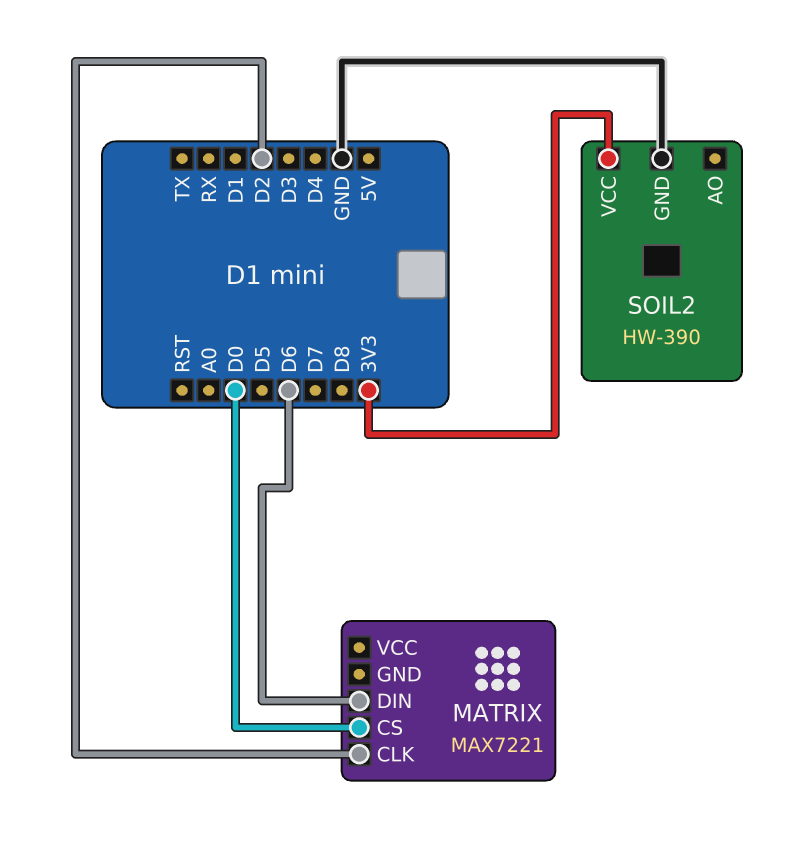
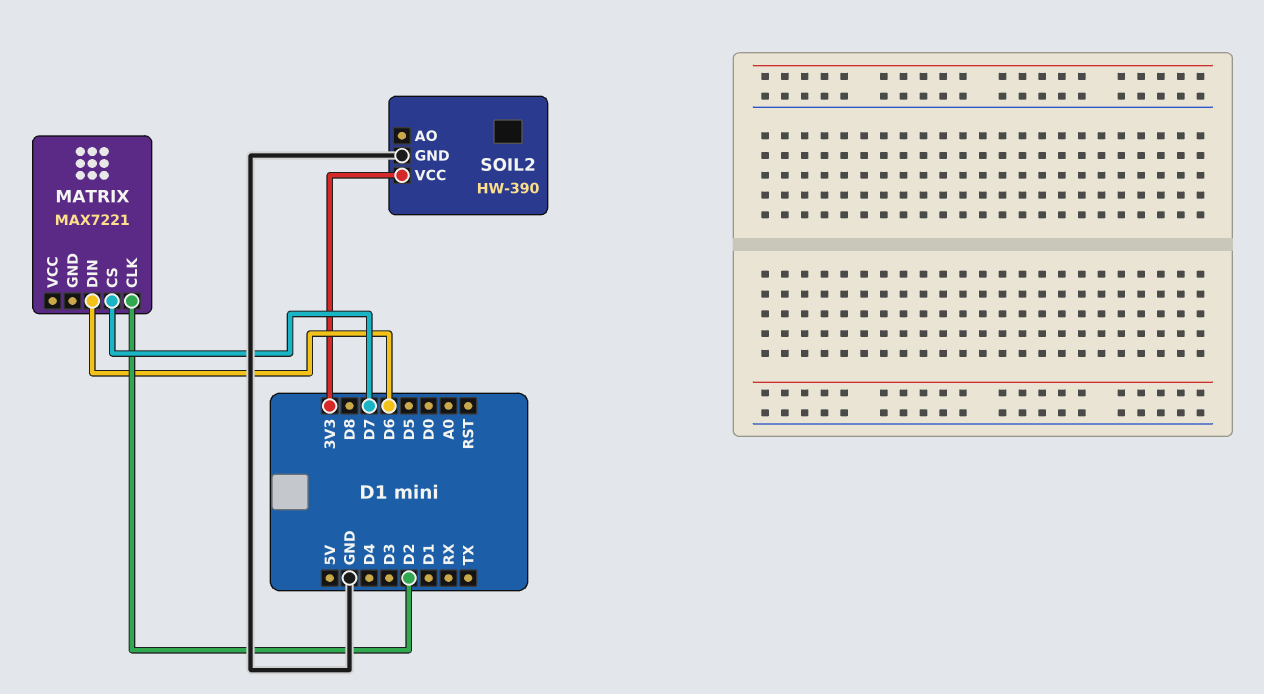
MATRIX pin CS: D0 -> D7

